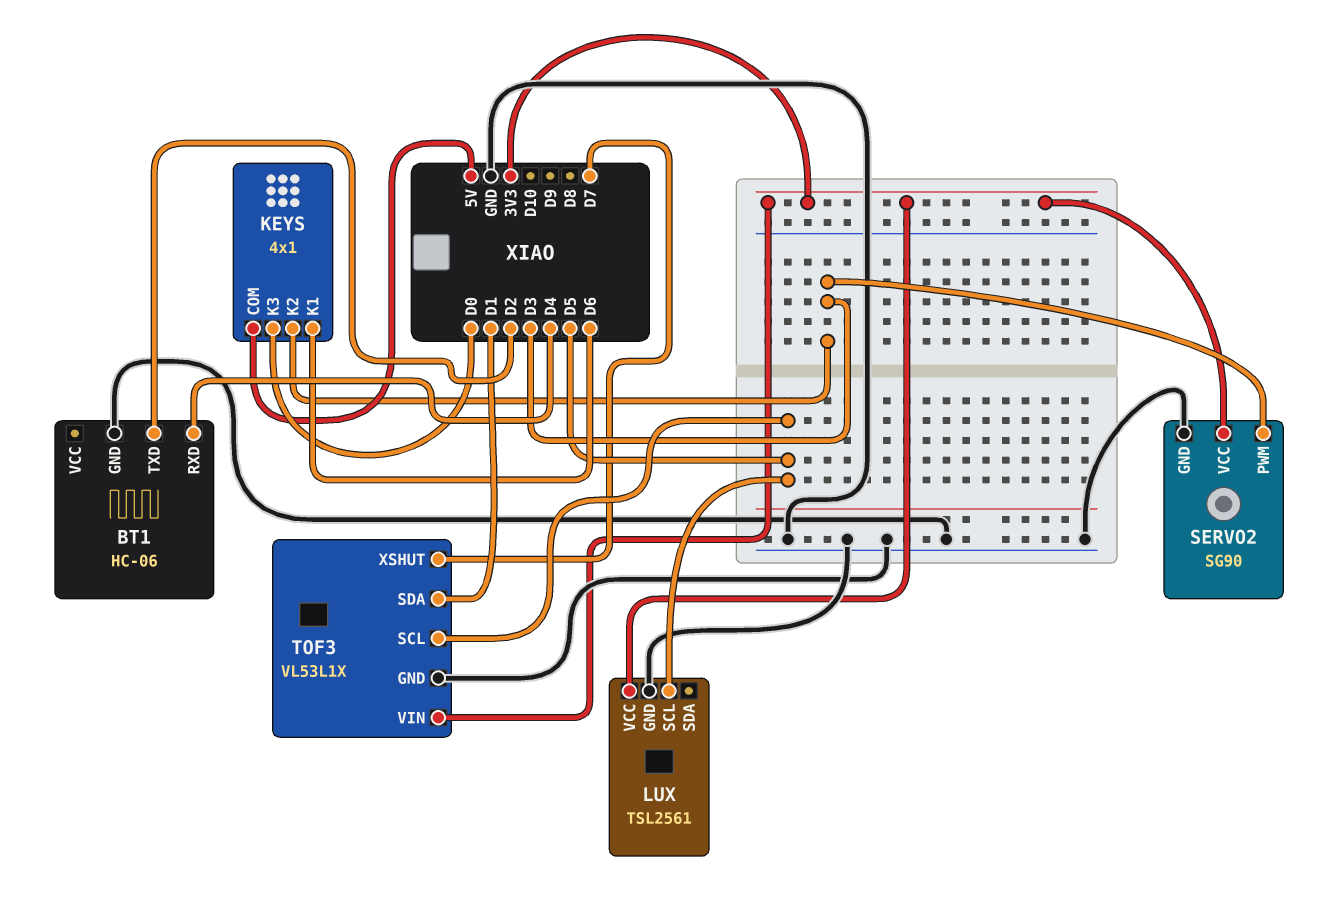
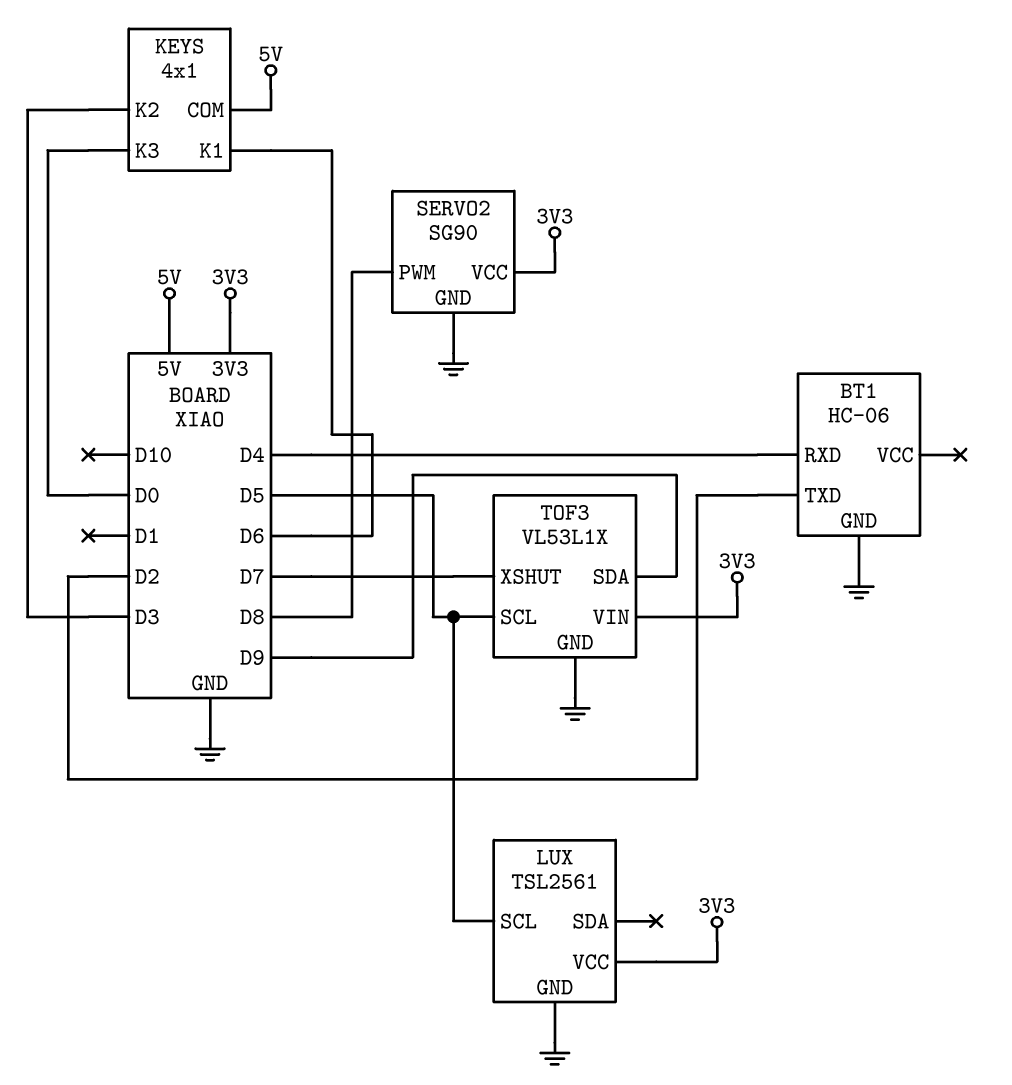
SERVO2 pin PWM: D3 -> D8
TOF3 pin SDA: D1 -> D9

